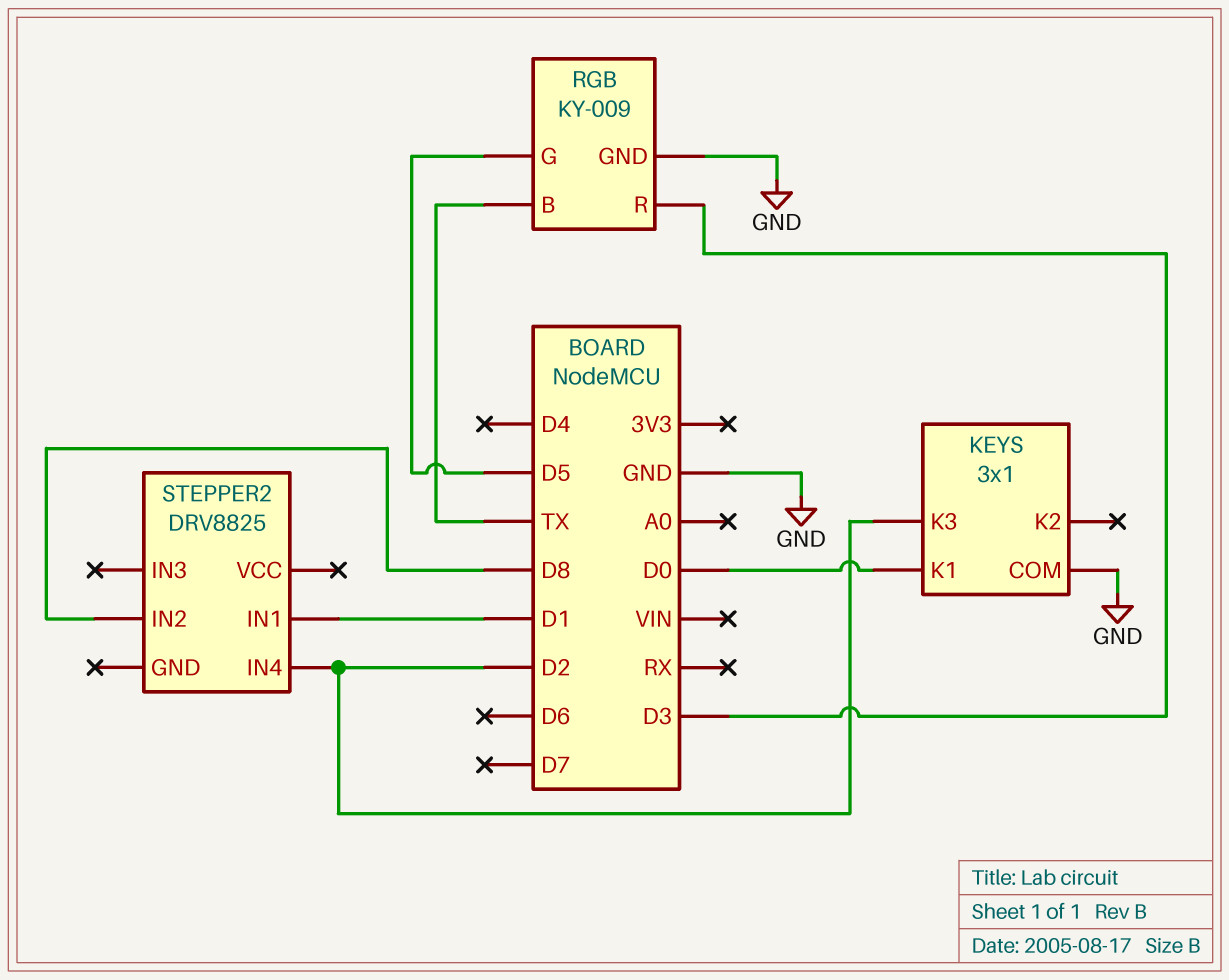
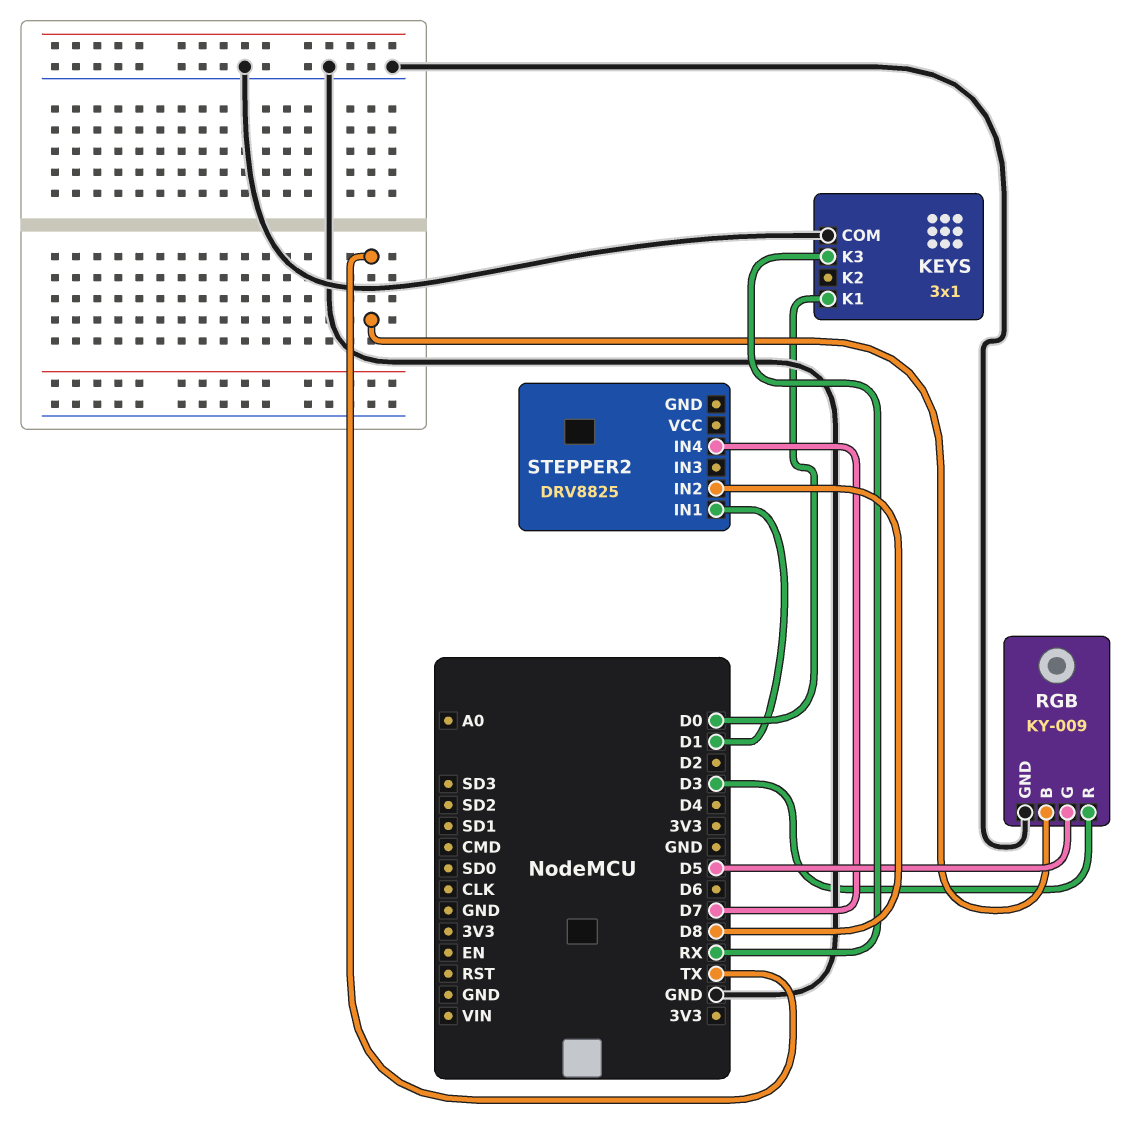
KEYS pin K3: D2 -> RX
STEPPER2 pin IN4: D2 -> D7

